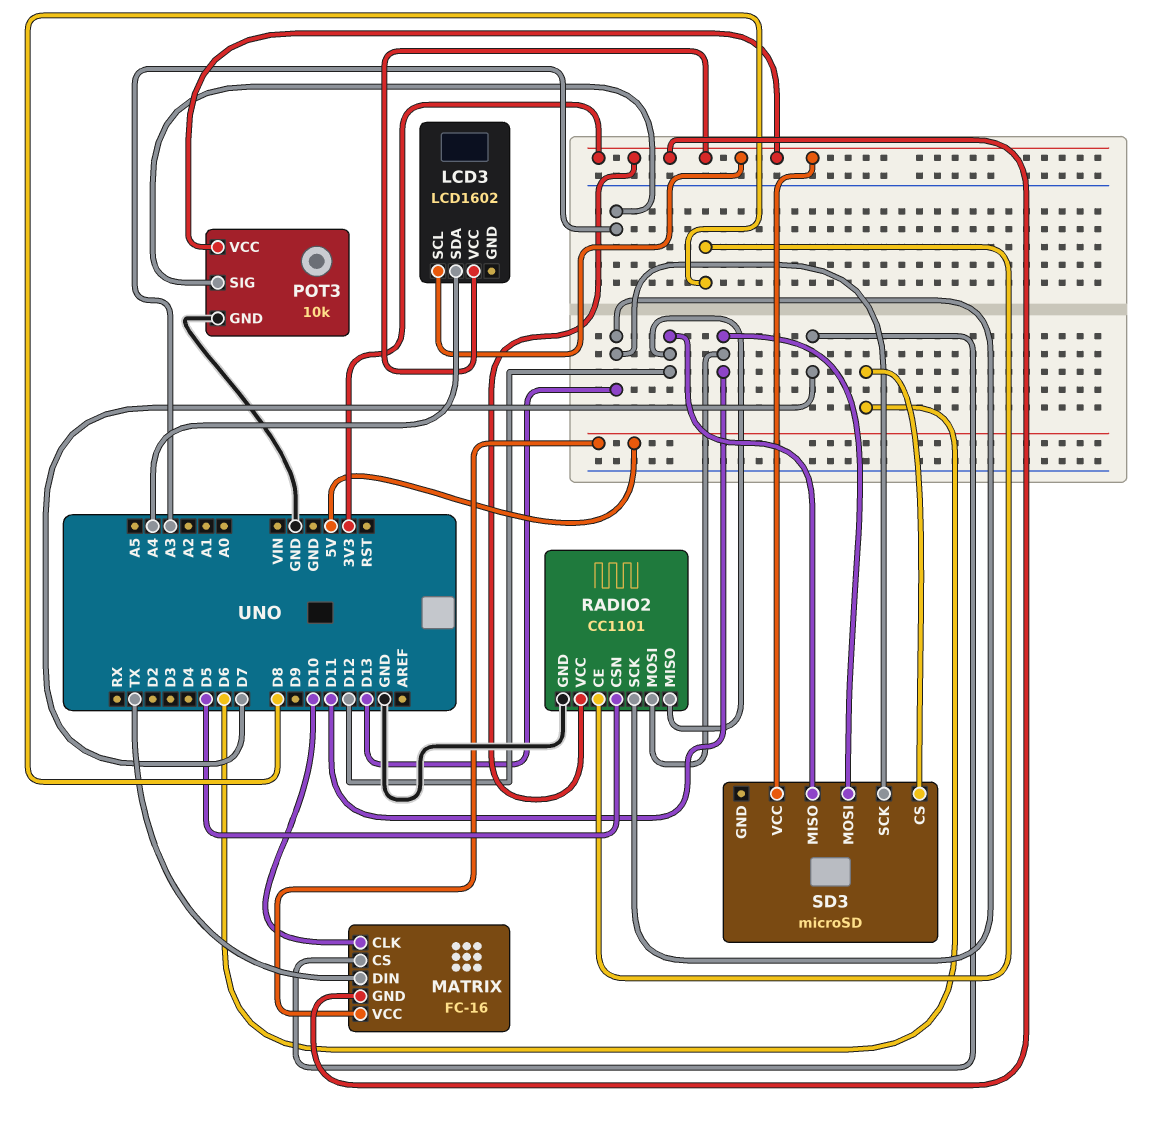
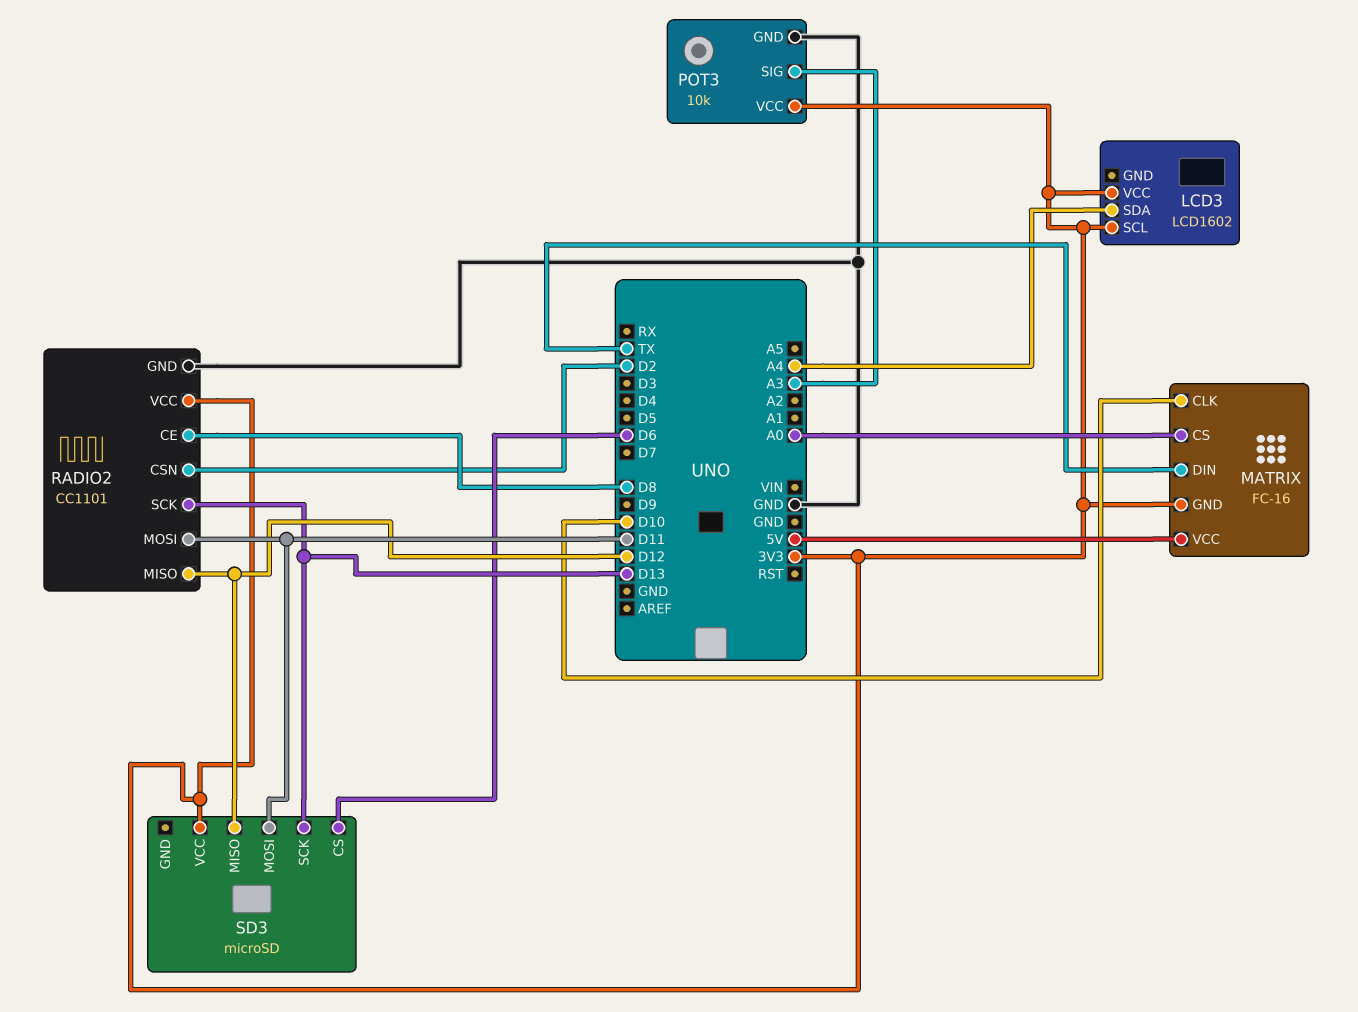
MATRIX pin CS: D7 -> A0
RADIO2 pin CSN: D5 -> D2

